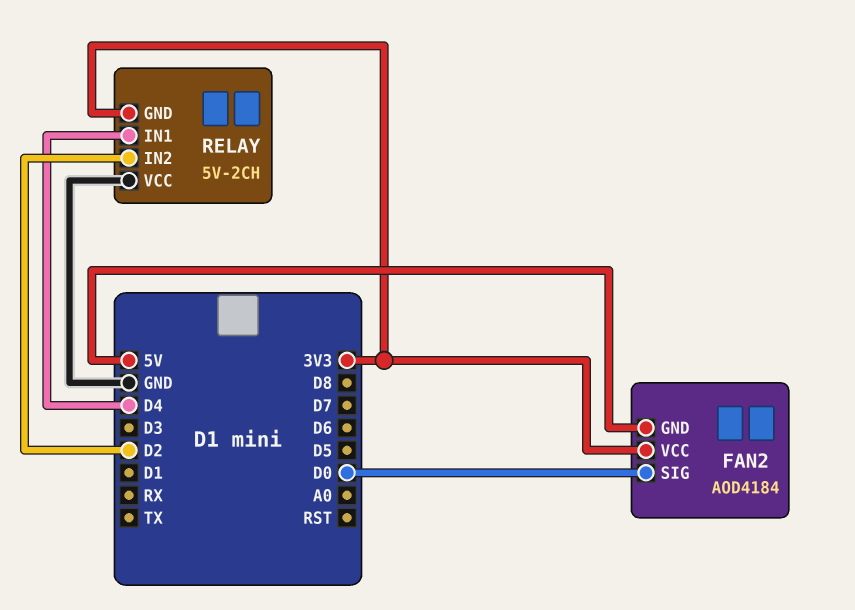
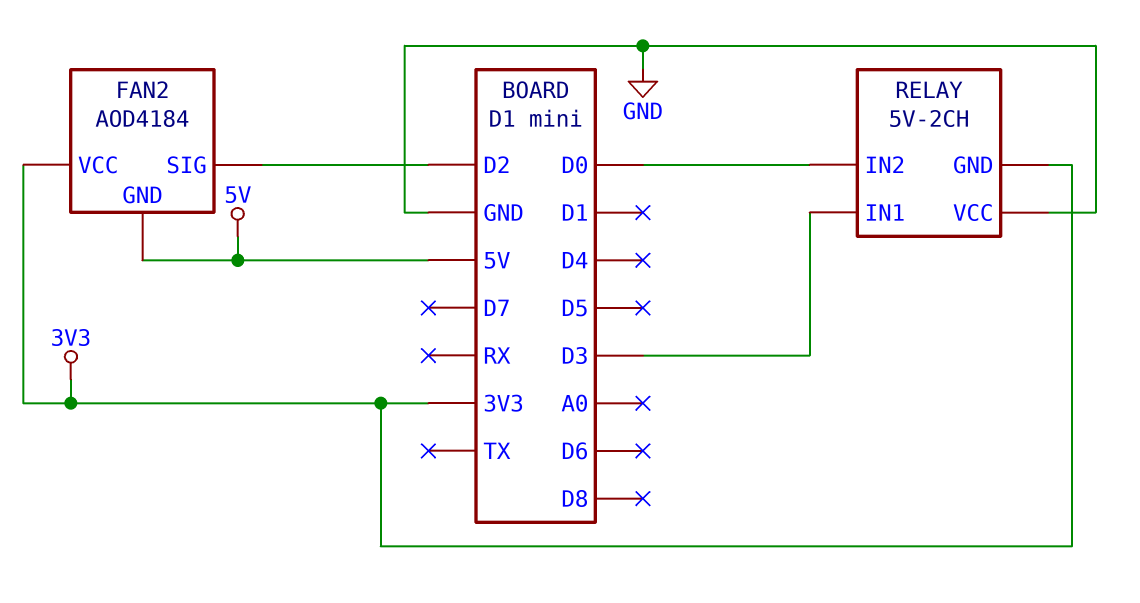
FAN2 pin SIG: D0 -> D2
RELAY pin IN1: D4 -> D3
RELAY pin IN2: D2 -> D0

